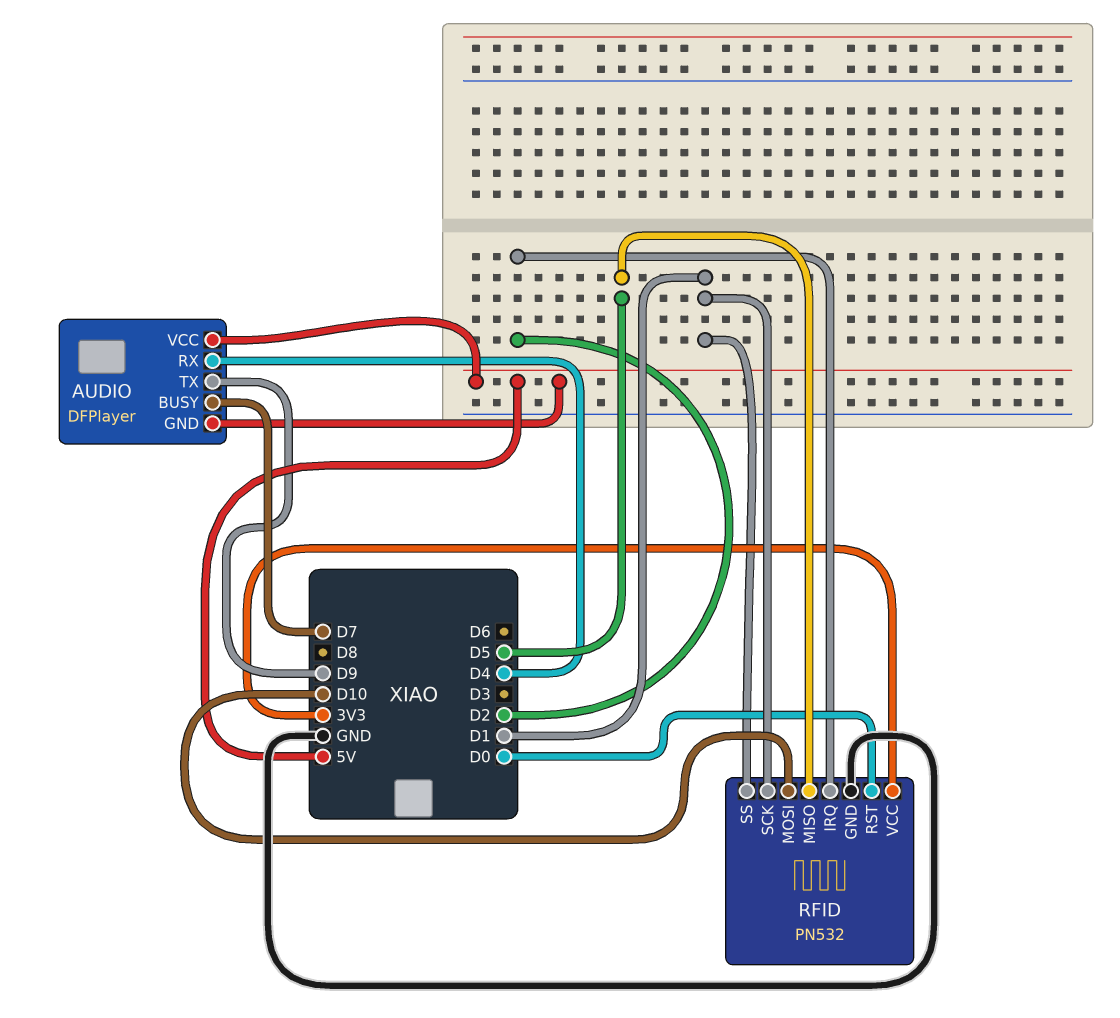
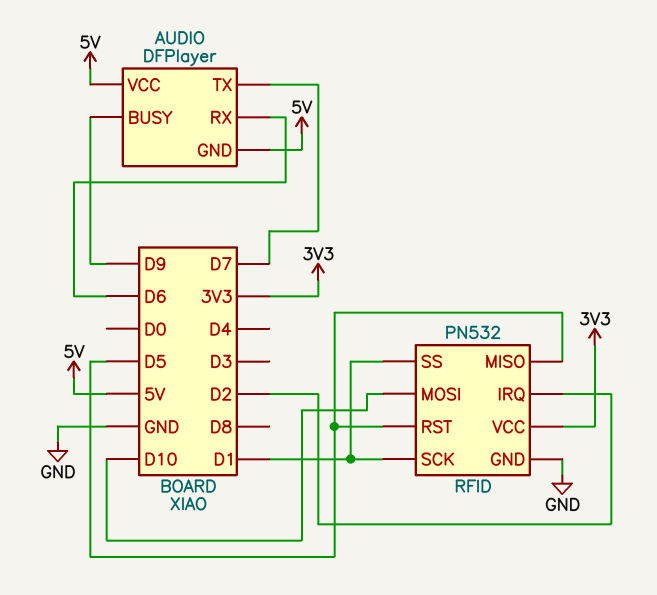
AUDIO pin BUSY: D7 -> D9
AUDIO pin RX: D4 -> D6
AUDIO pin TX: D9 -> D7
RFID pin RST: D0 -> D5

